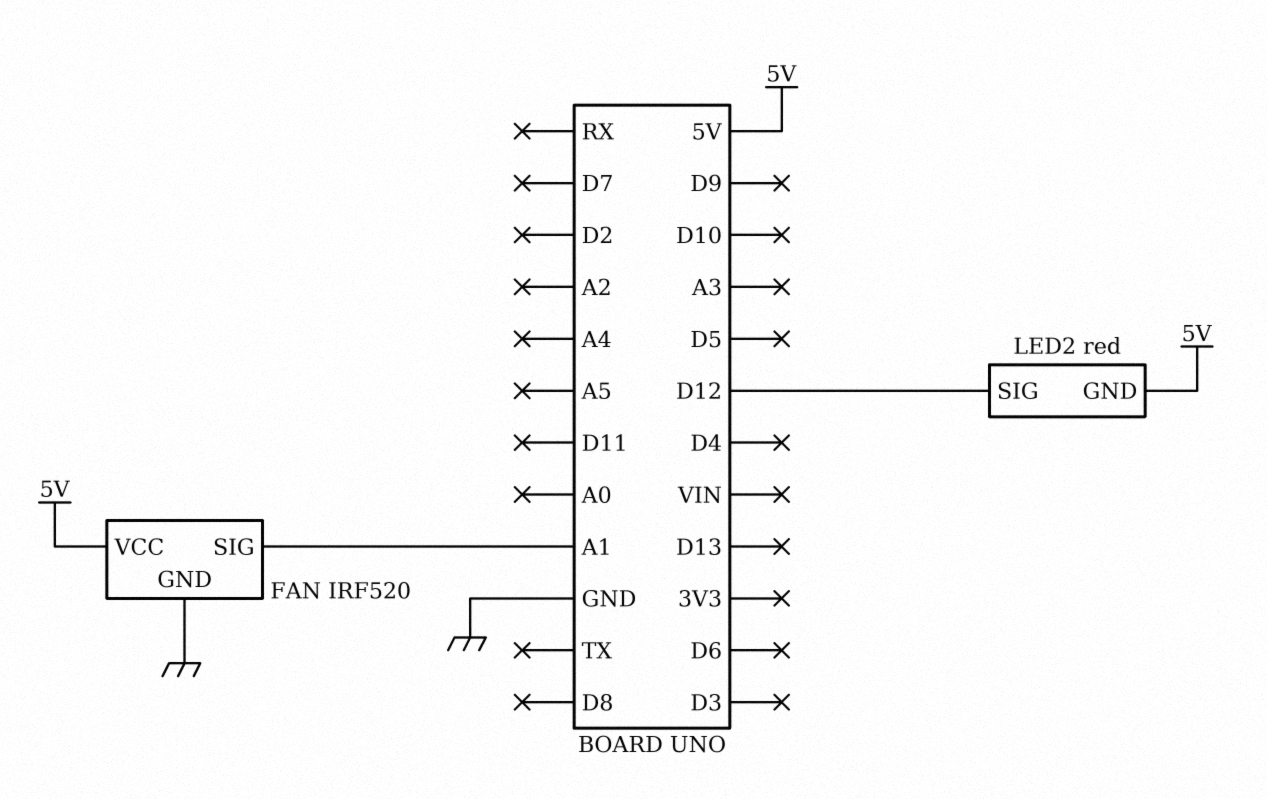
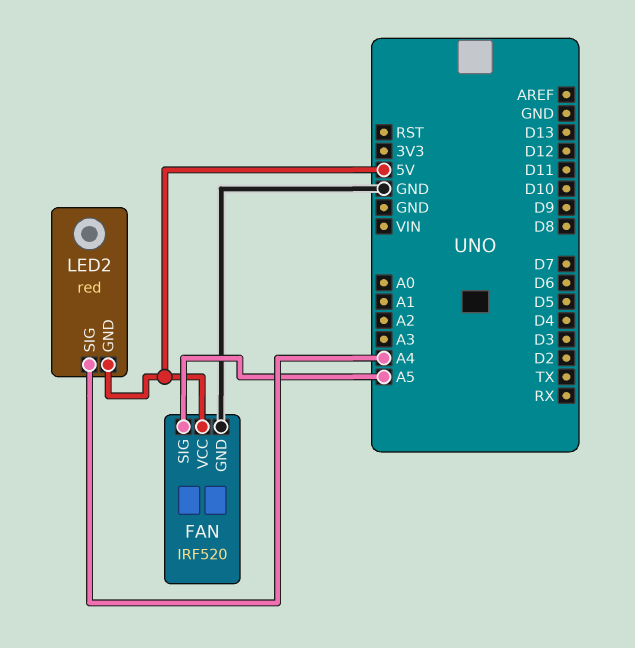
FAN pin SIG: A1 -> A5
LED2 pin SIG: D12 -> A4

